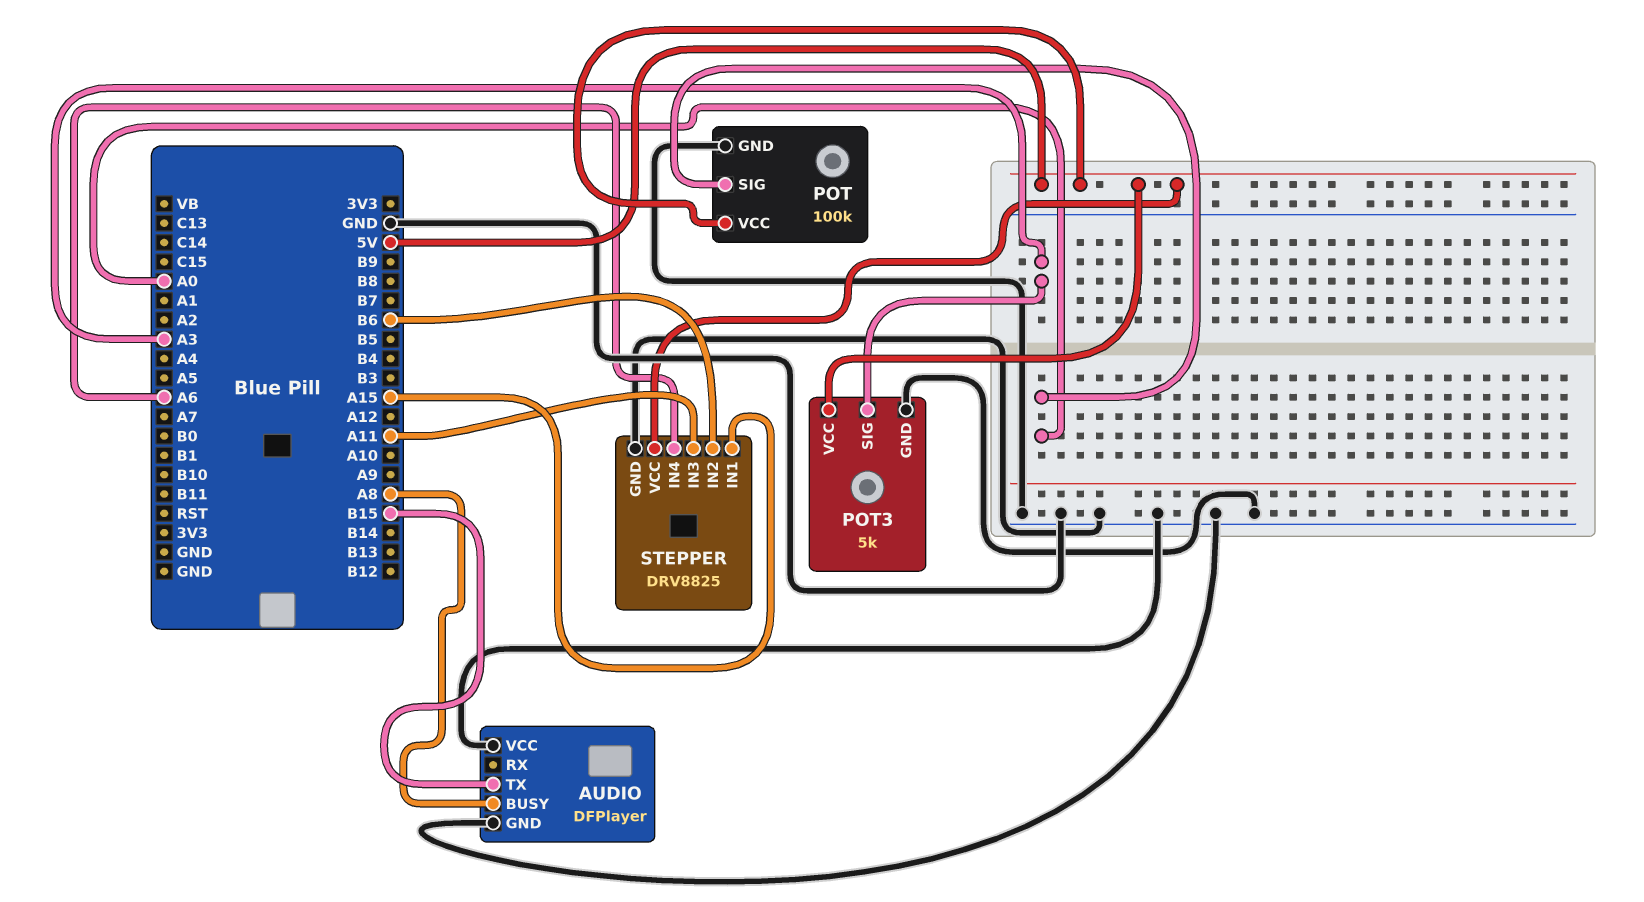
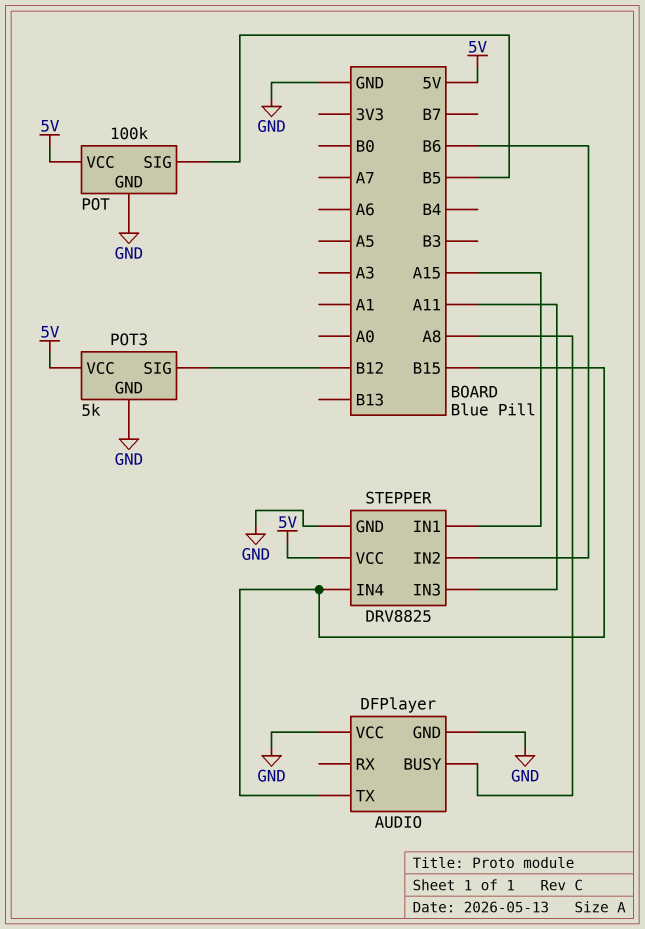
POT pin SIG: A0 -> B5
POT3 pin SIG: A3 -> B12
STEPPER pin IN4: A6 -> B15

